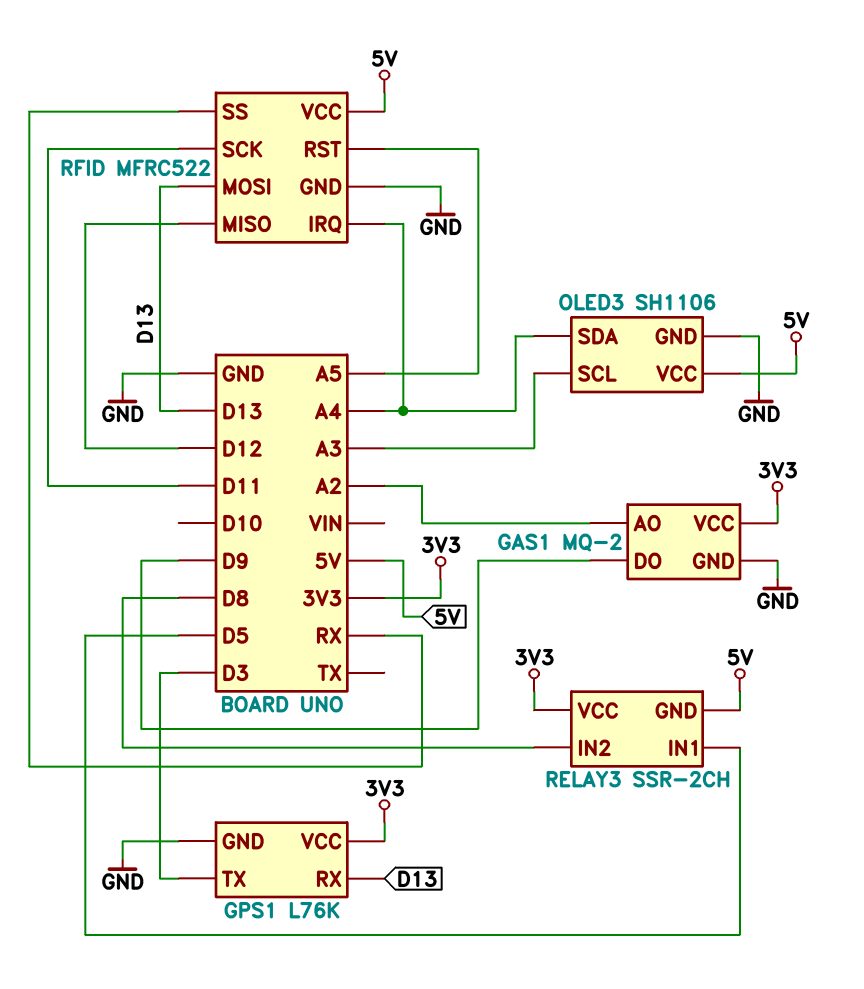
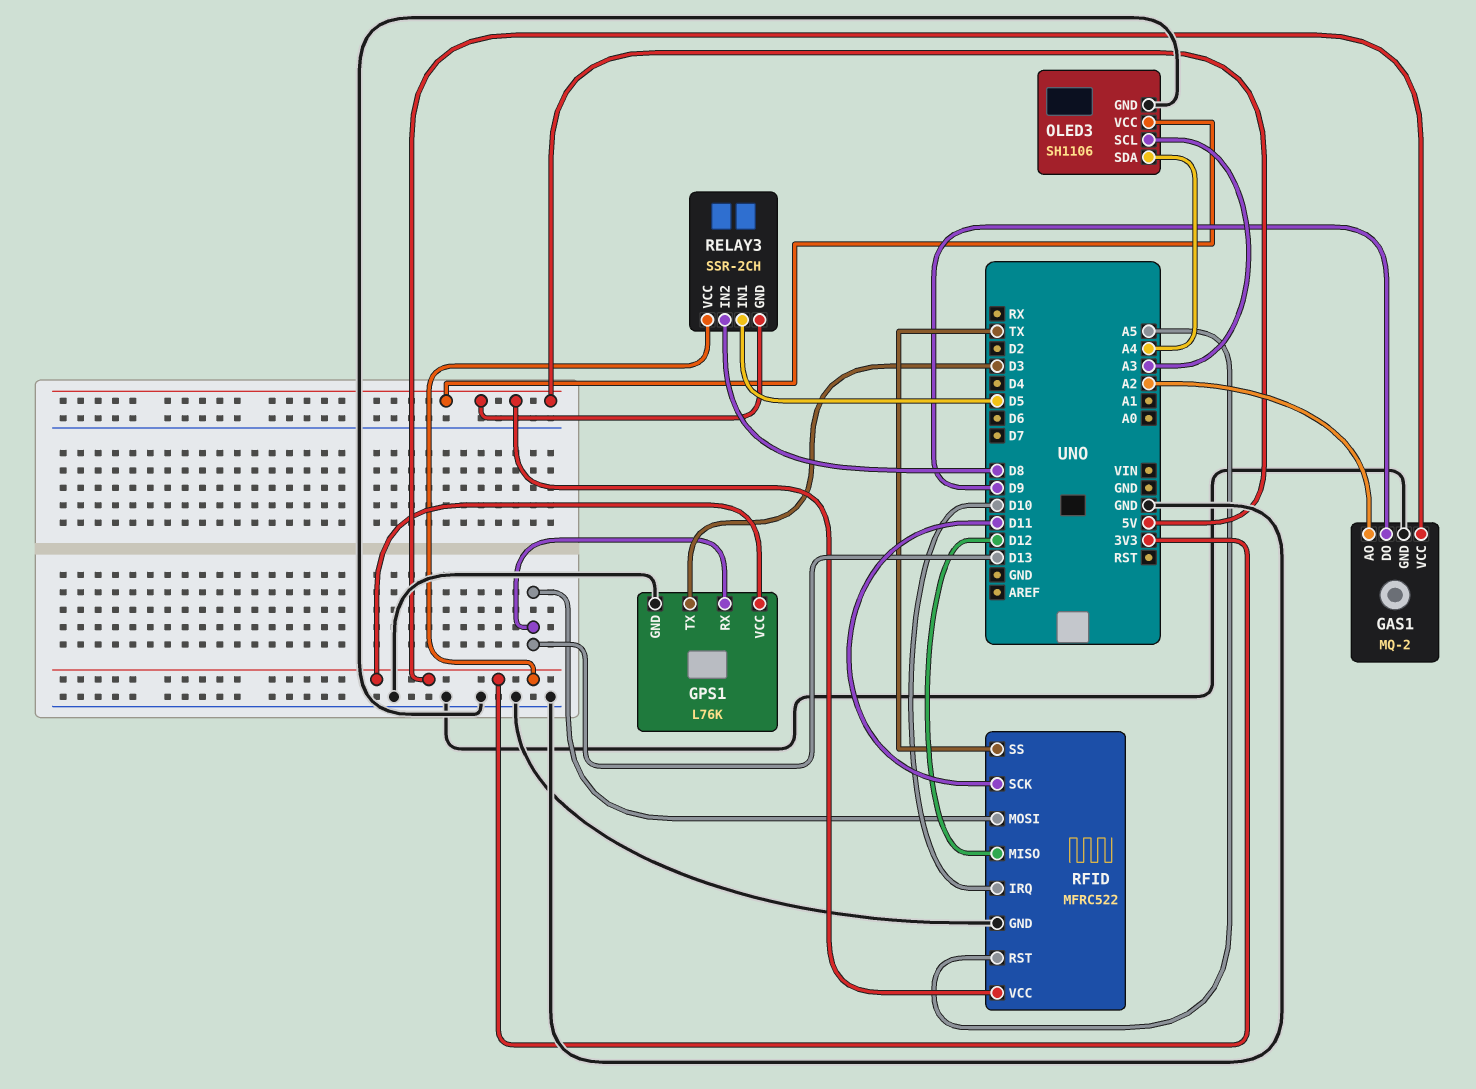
RFID pin IRQ: A4 -> D10
RFID pin SS: RX -> TX

